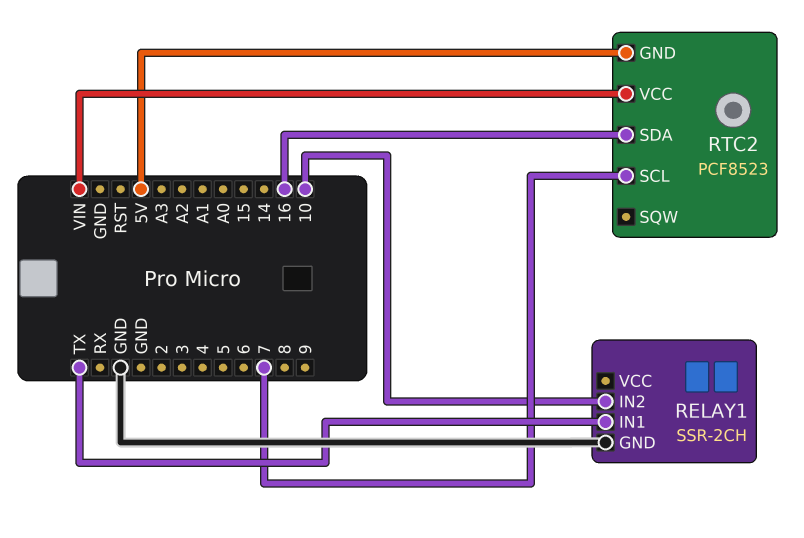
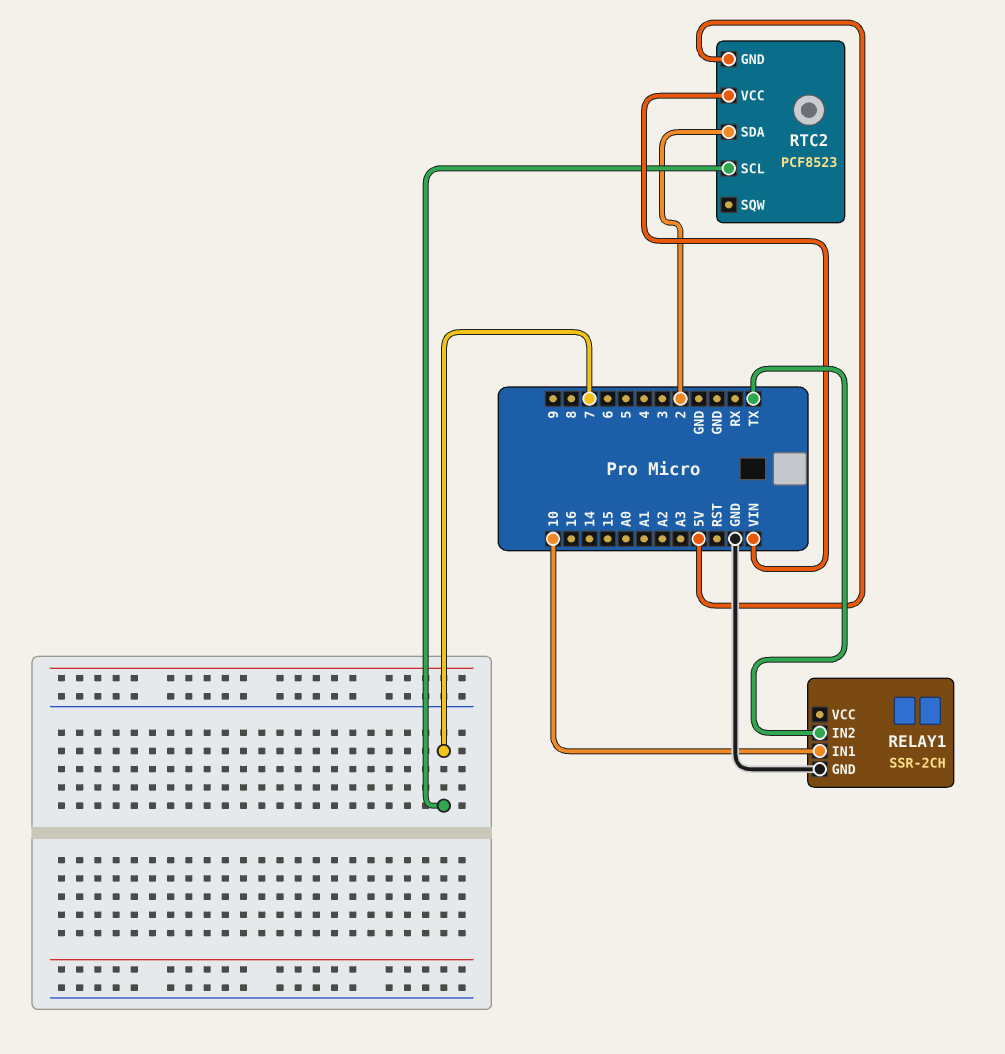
RELAY1 pin IN1: TX -> 10
RELAY1 pin IN2: 10 -> TX
RTC2 pin SDA: 16 -> 2

